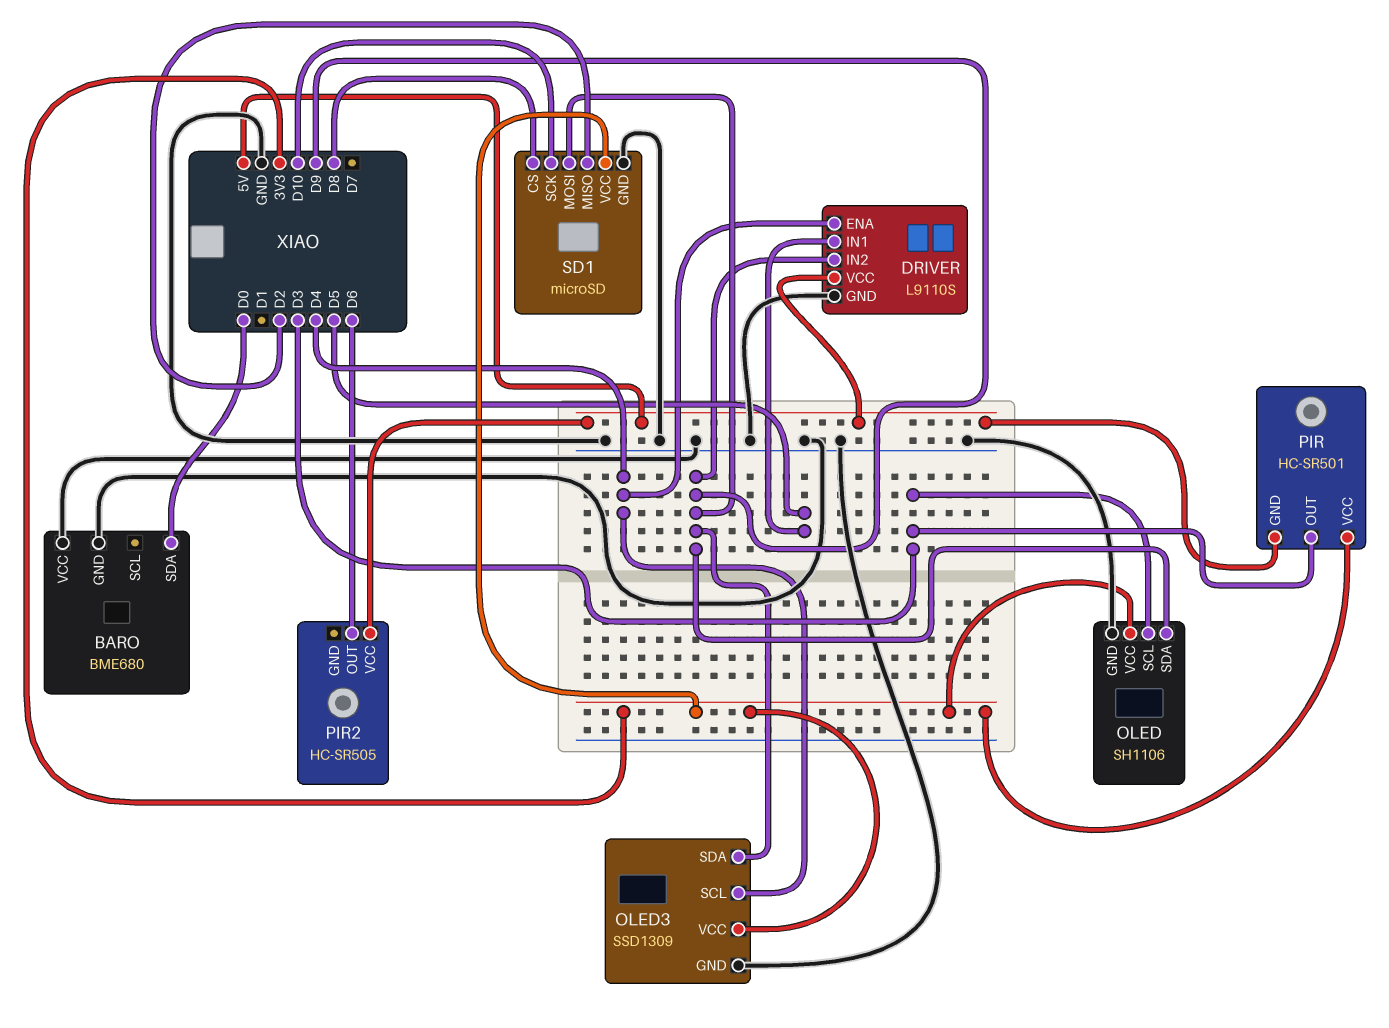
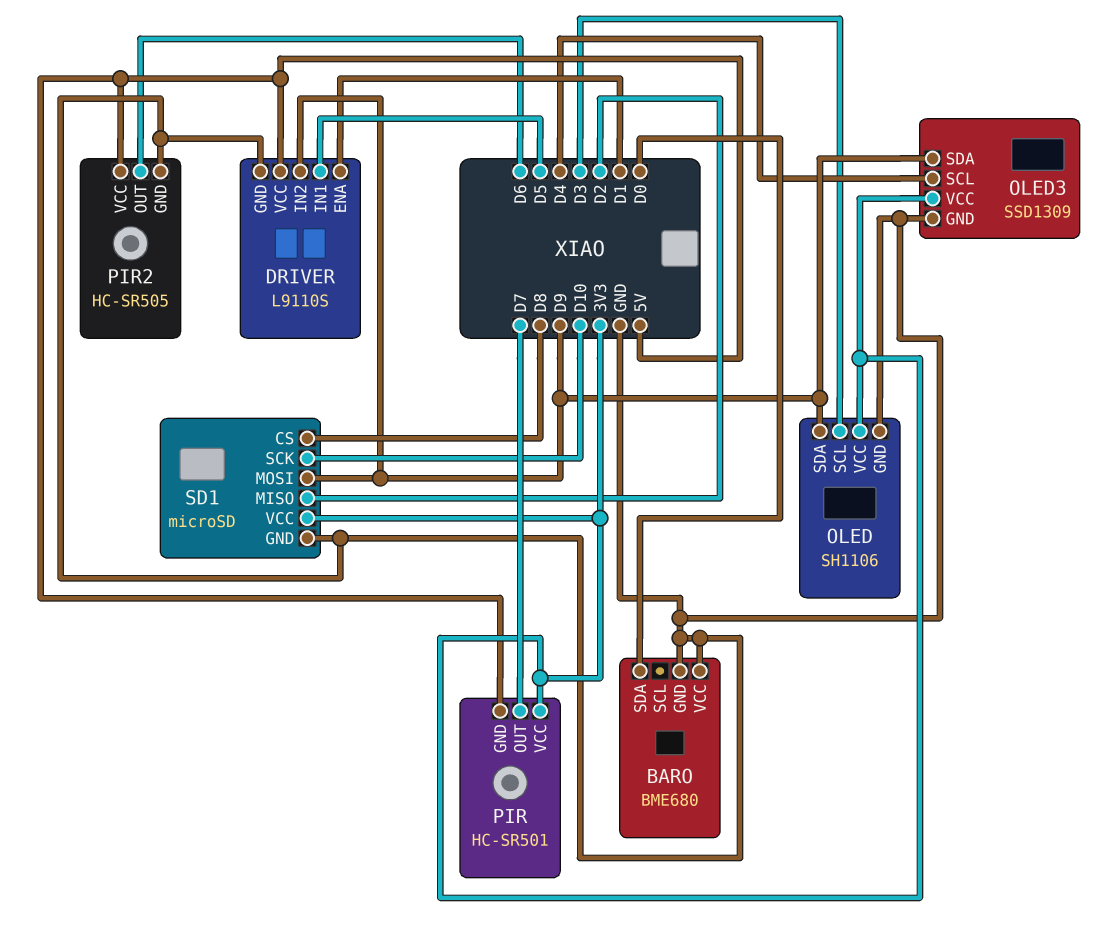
DRIVER pin ENA: D4 -> D1
PIR pin OUT: D3 -> D7
PIR2 pin GND: none -> GND

